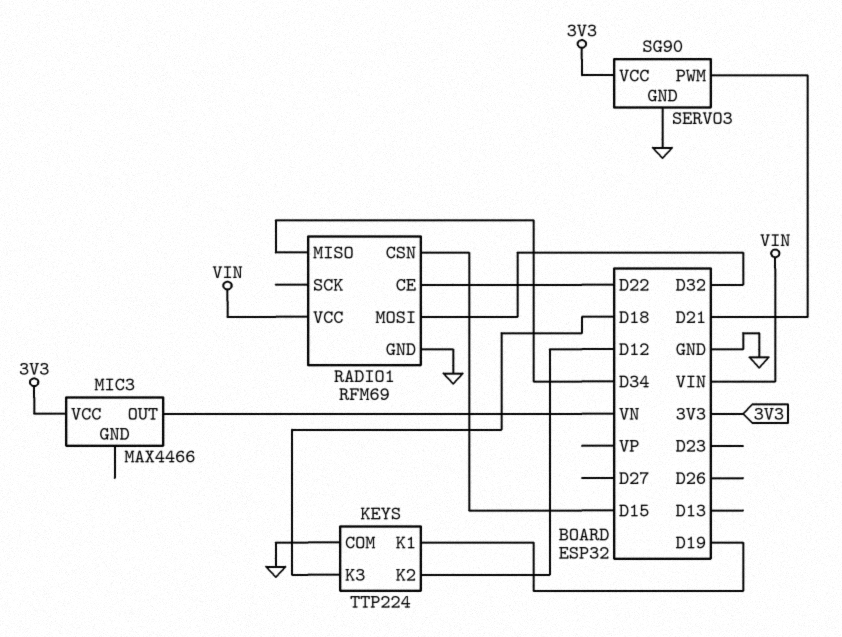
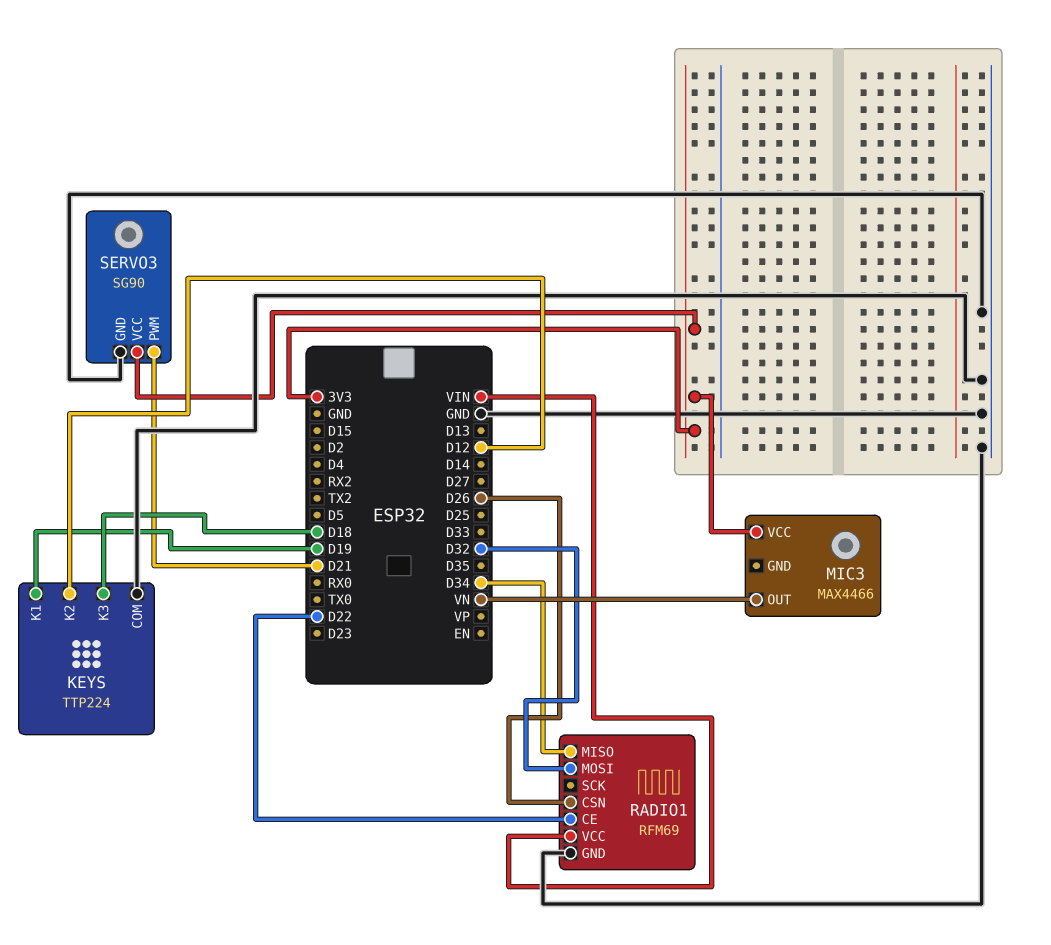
RADIO1 pin CSN: D15 -> D26

